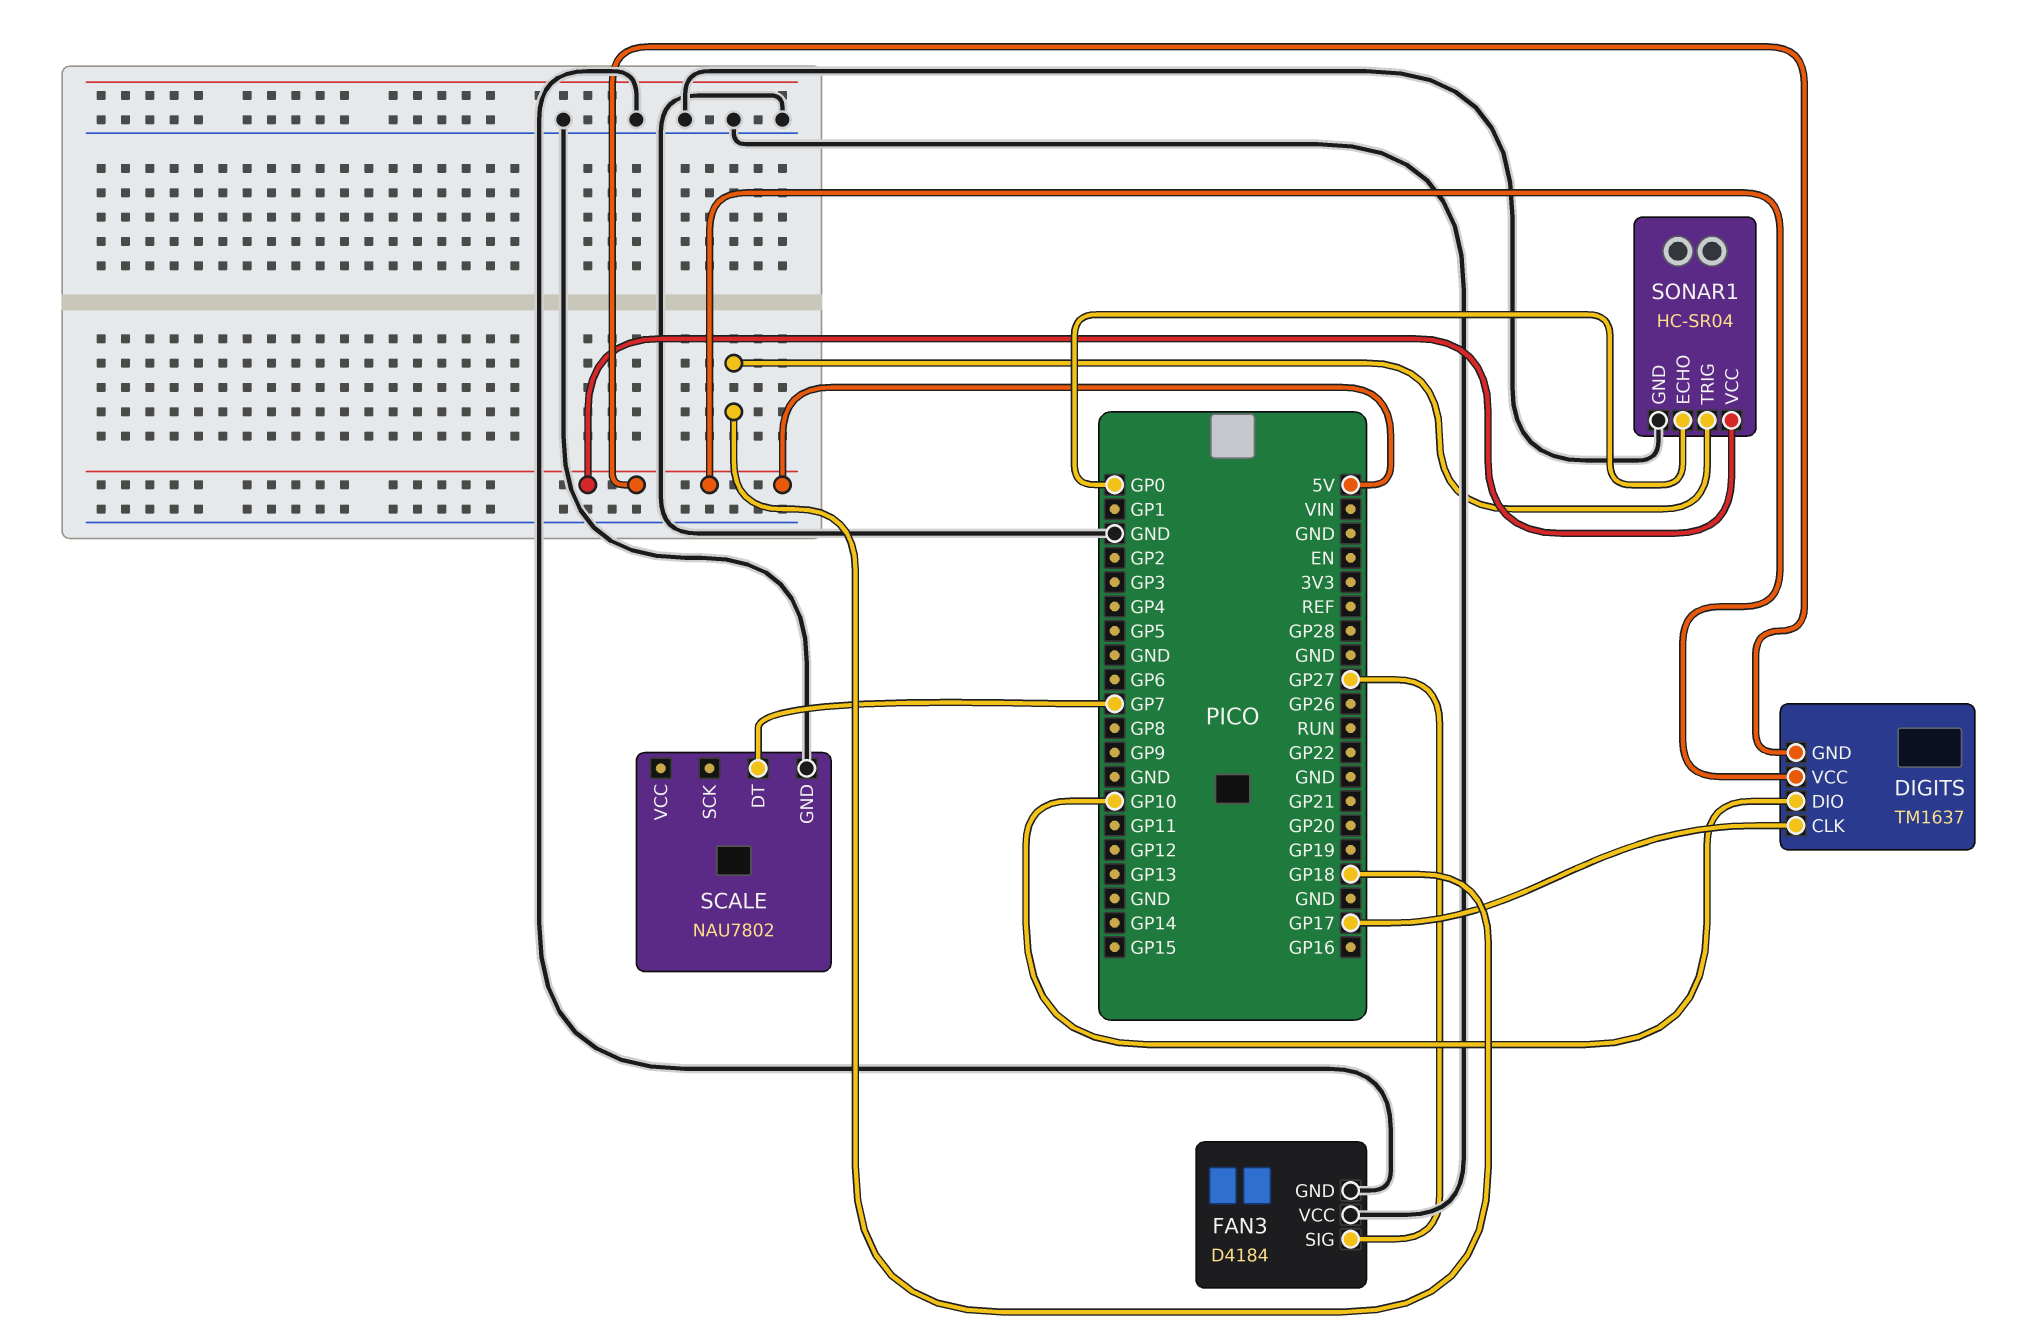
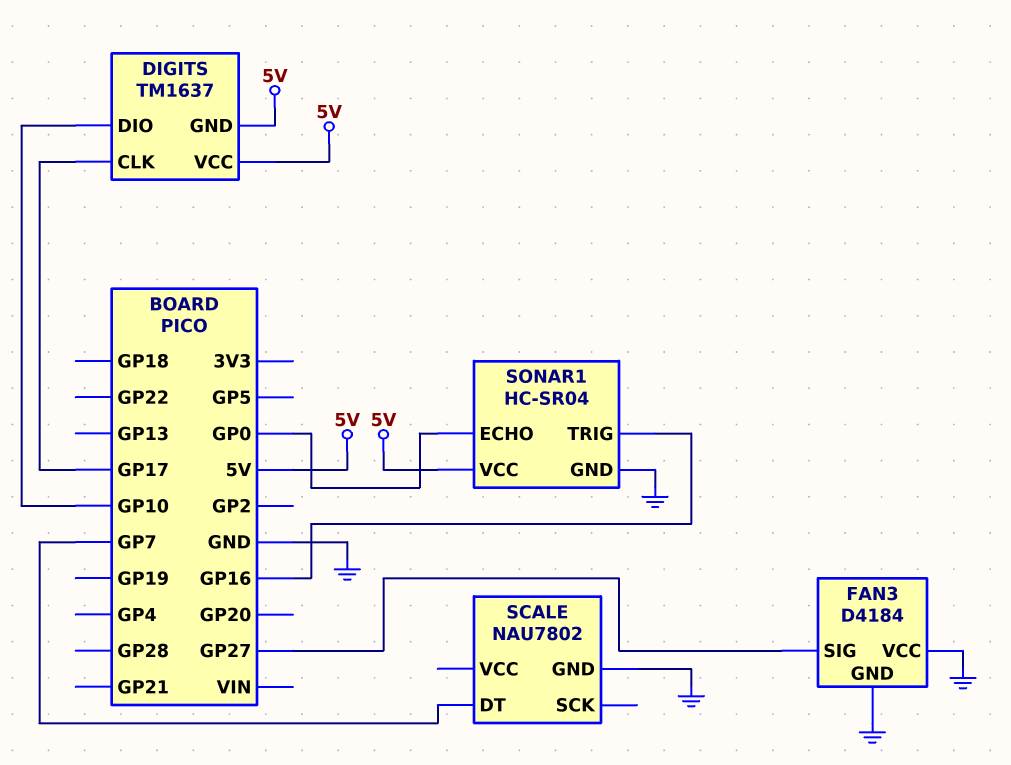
SONAR1 pin TRIG: GP18 -> GP16

